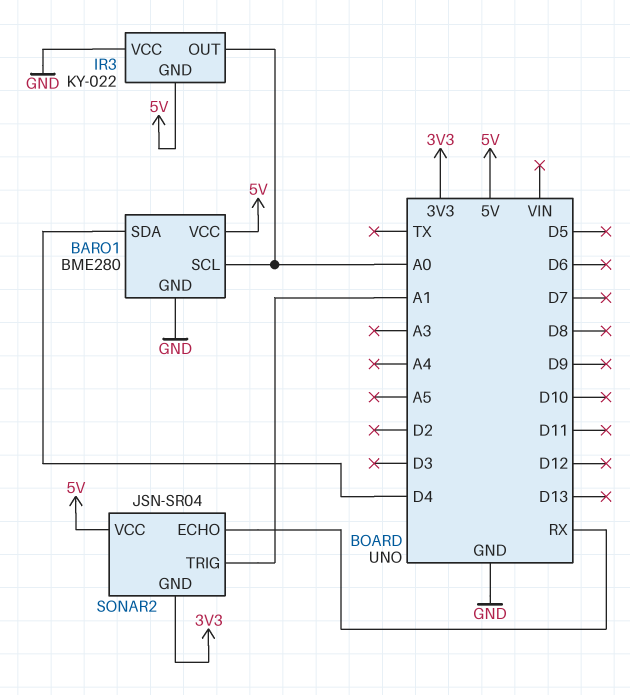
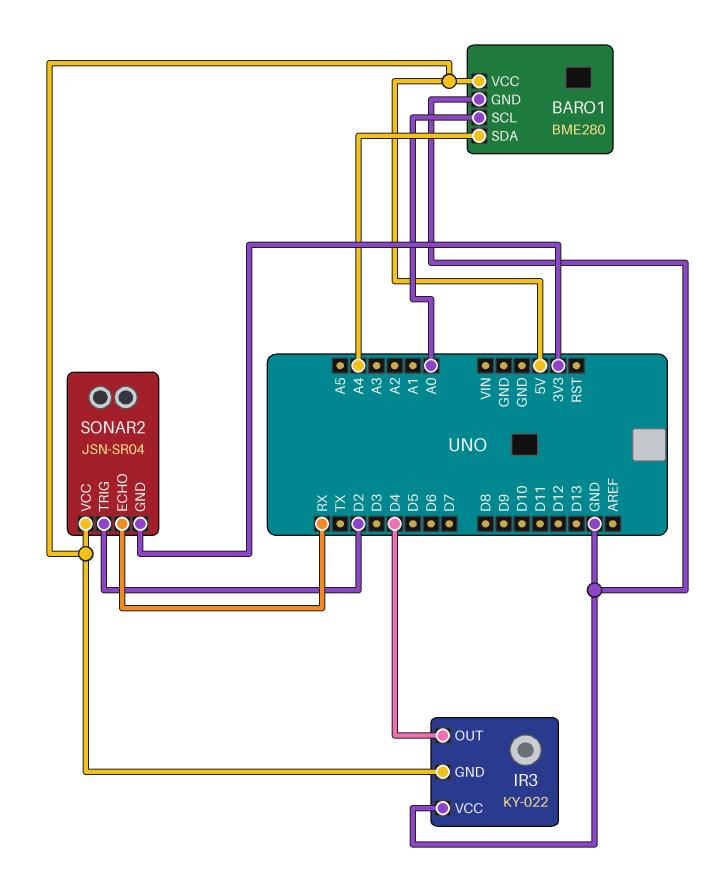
BARO1 pin SDA: D4 -> A4
IR3 pin OUT: A0 -> D4
SONAR2 pin TRIG: A1 -> D2

